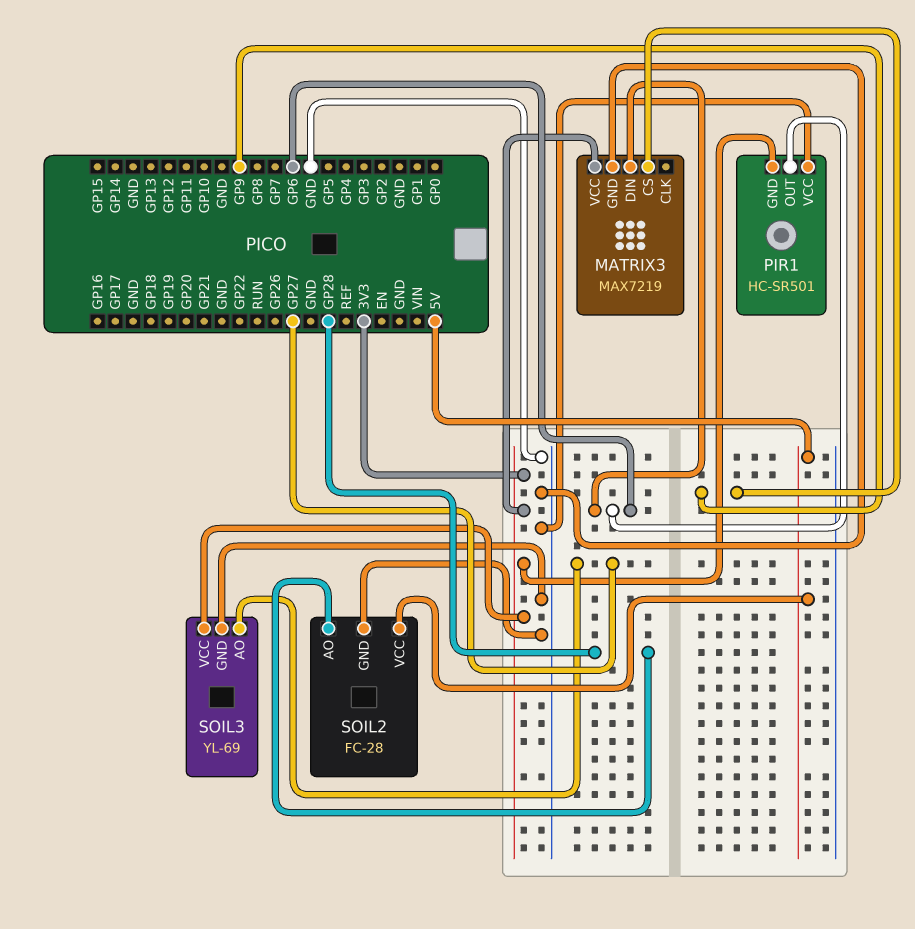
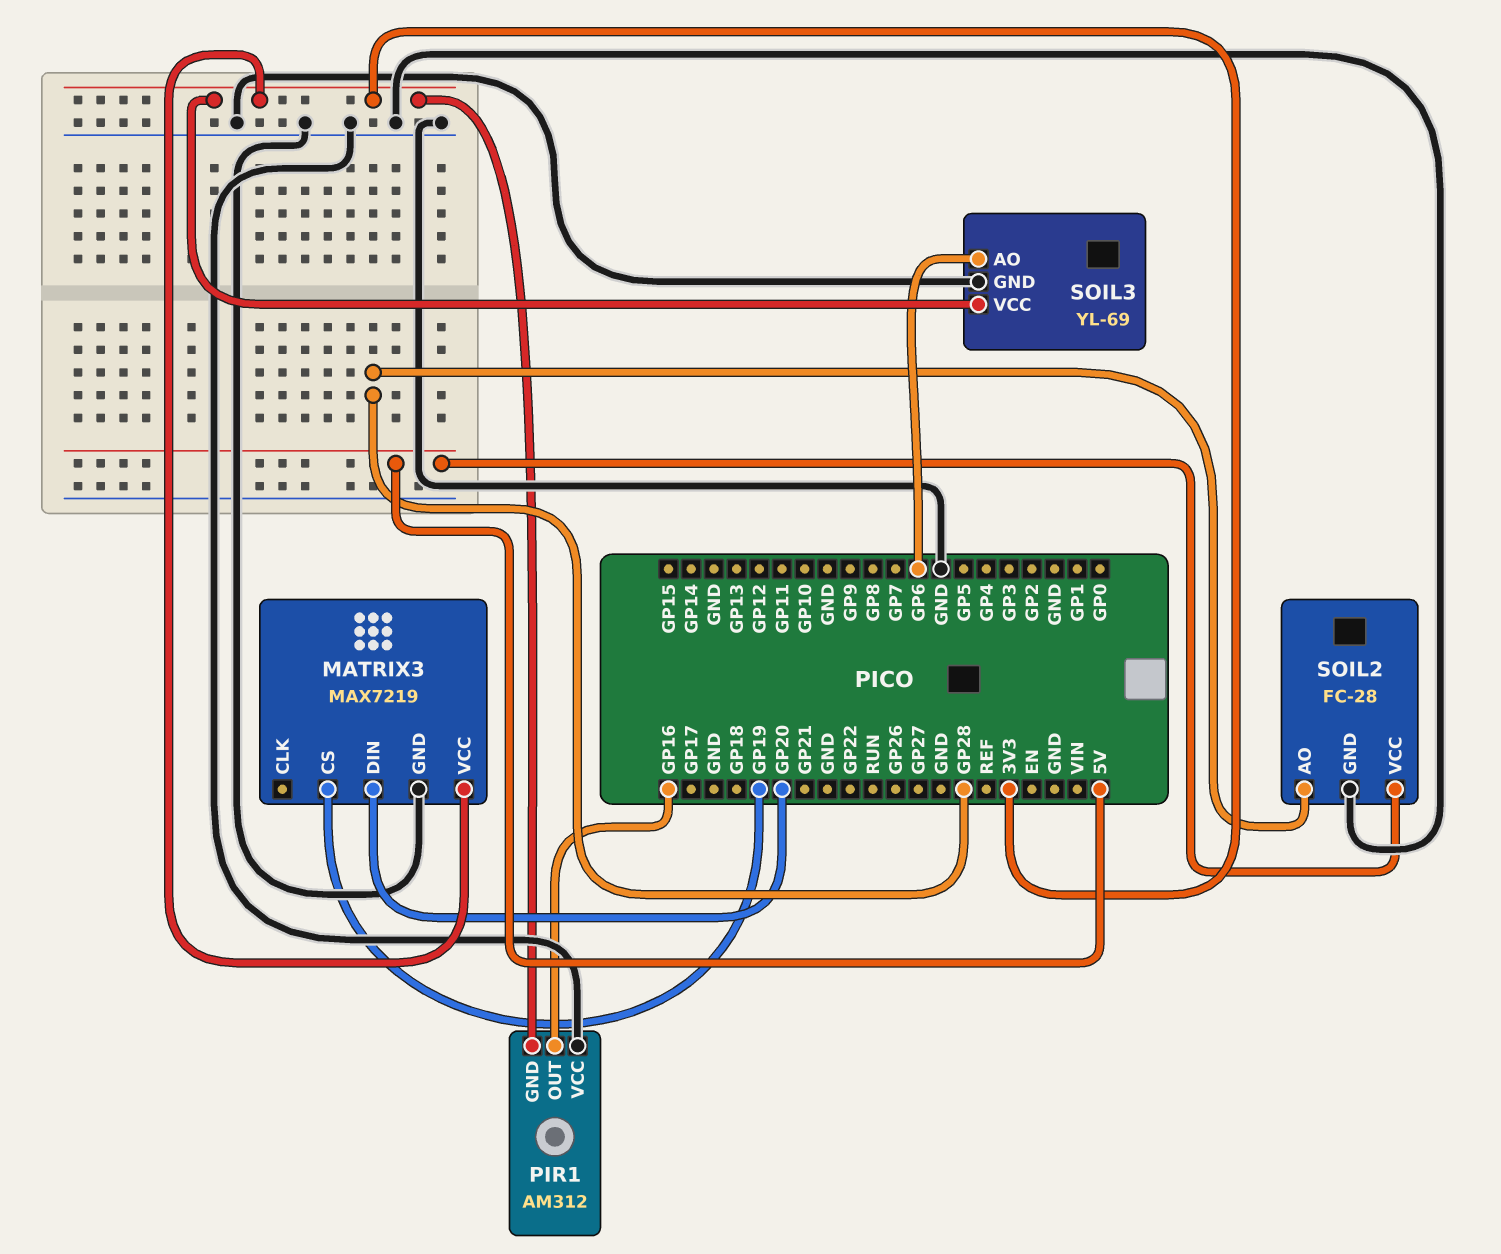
MATRIX3 pin CS: GP9 -> GP19
MATRIX3 pin DIN: GP6 -> GP20
PIR1: HC-SR501 -> AM312
PIR1 pin OUT: GP6 -> GP16
SOIL3 pin AO: GP27 -> GP6

